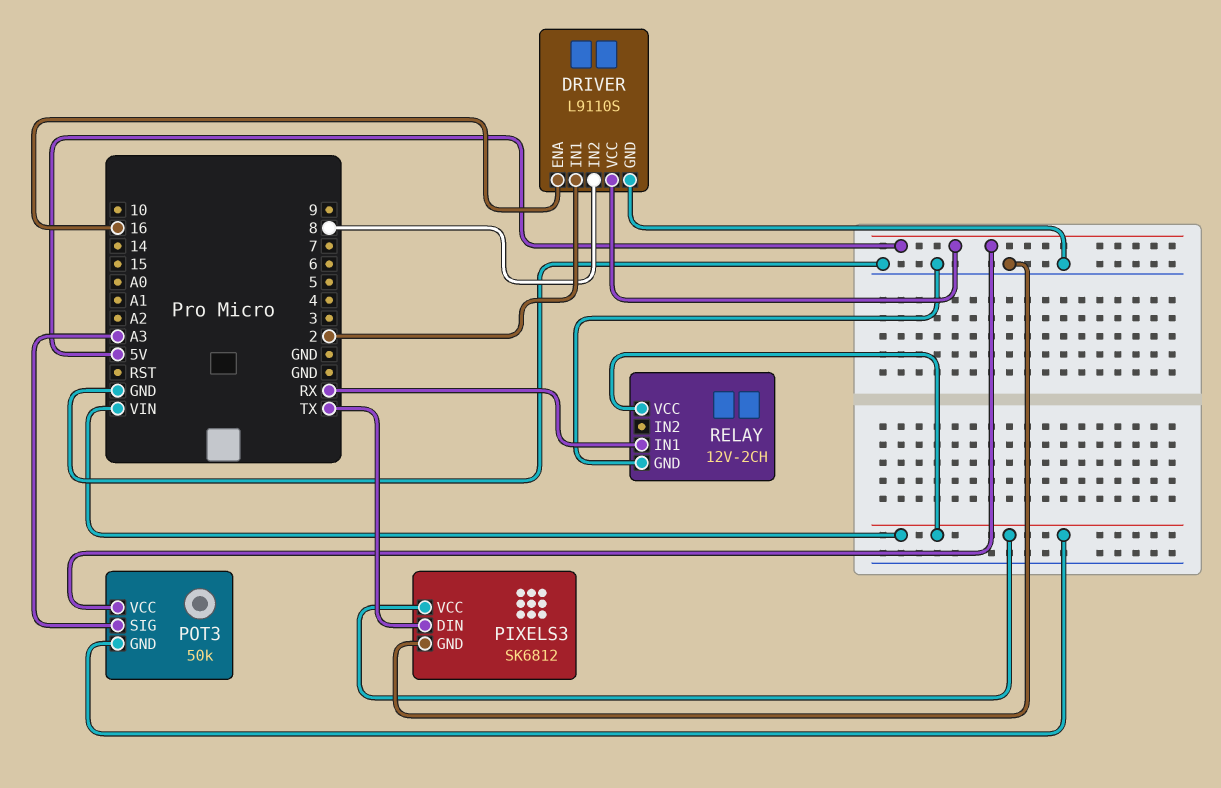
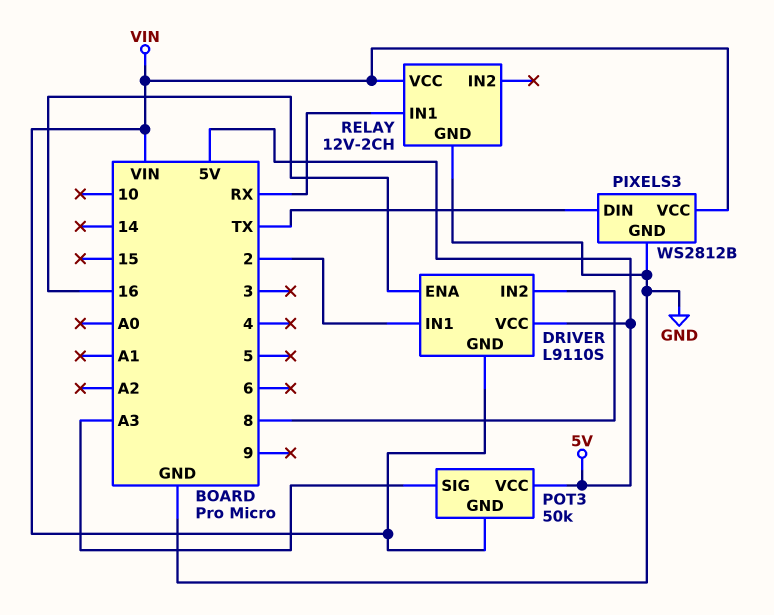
DRIVER pin GND: GND -> VIN
PIXELS3: SK6812 -> WS2812B

